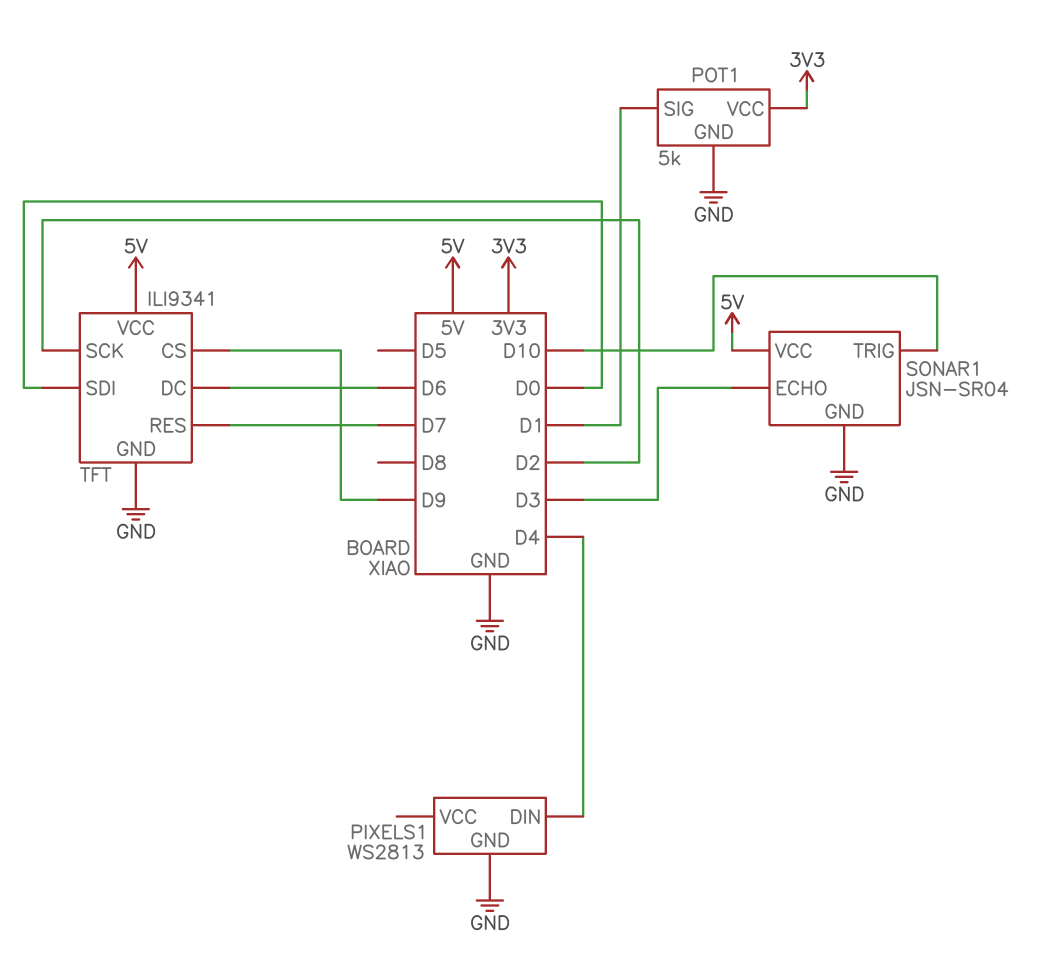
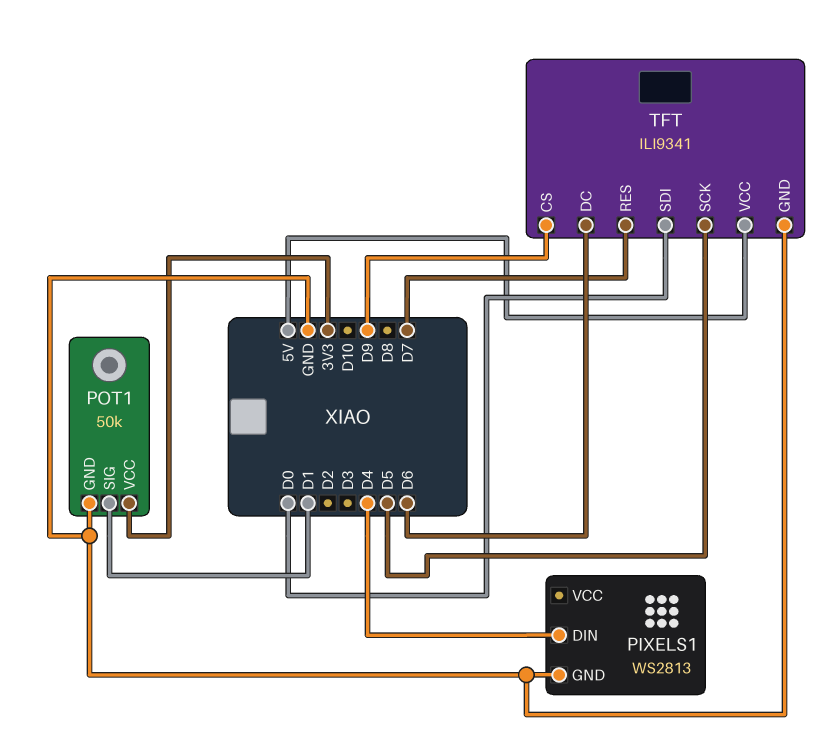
POT1: 5k -> 50k
SONAR1: JSN-SR04 -> none
SONAR1 pin ECHO: D3 -> none
SONAR1 pin GND: GND -> none
SONAR1 pin TRIG: D10 -> none
SONAR1 pin VCC: 5V -> none
TFT pin SCK: D2 -> D5

